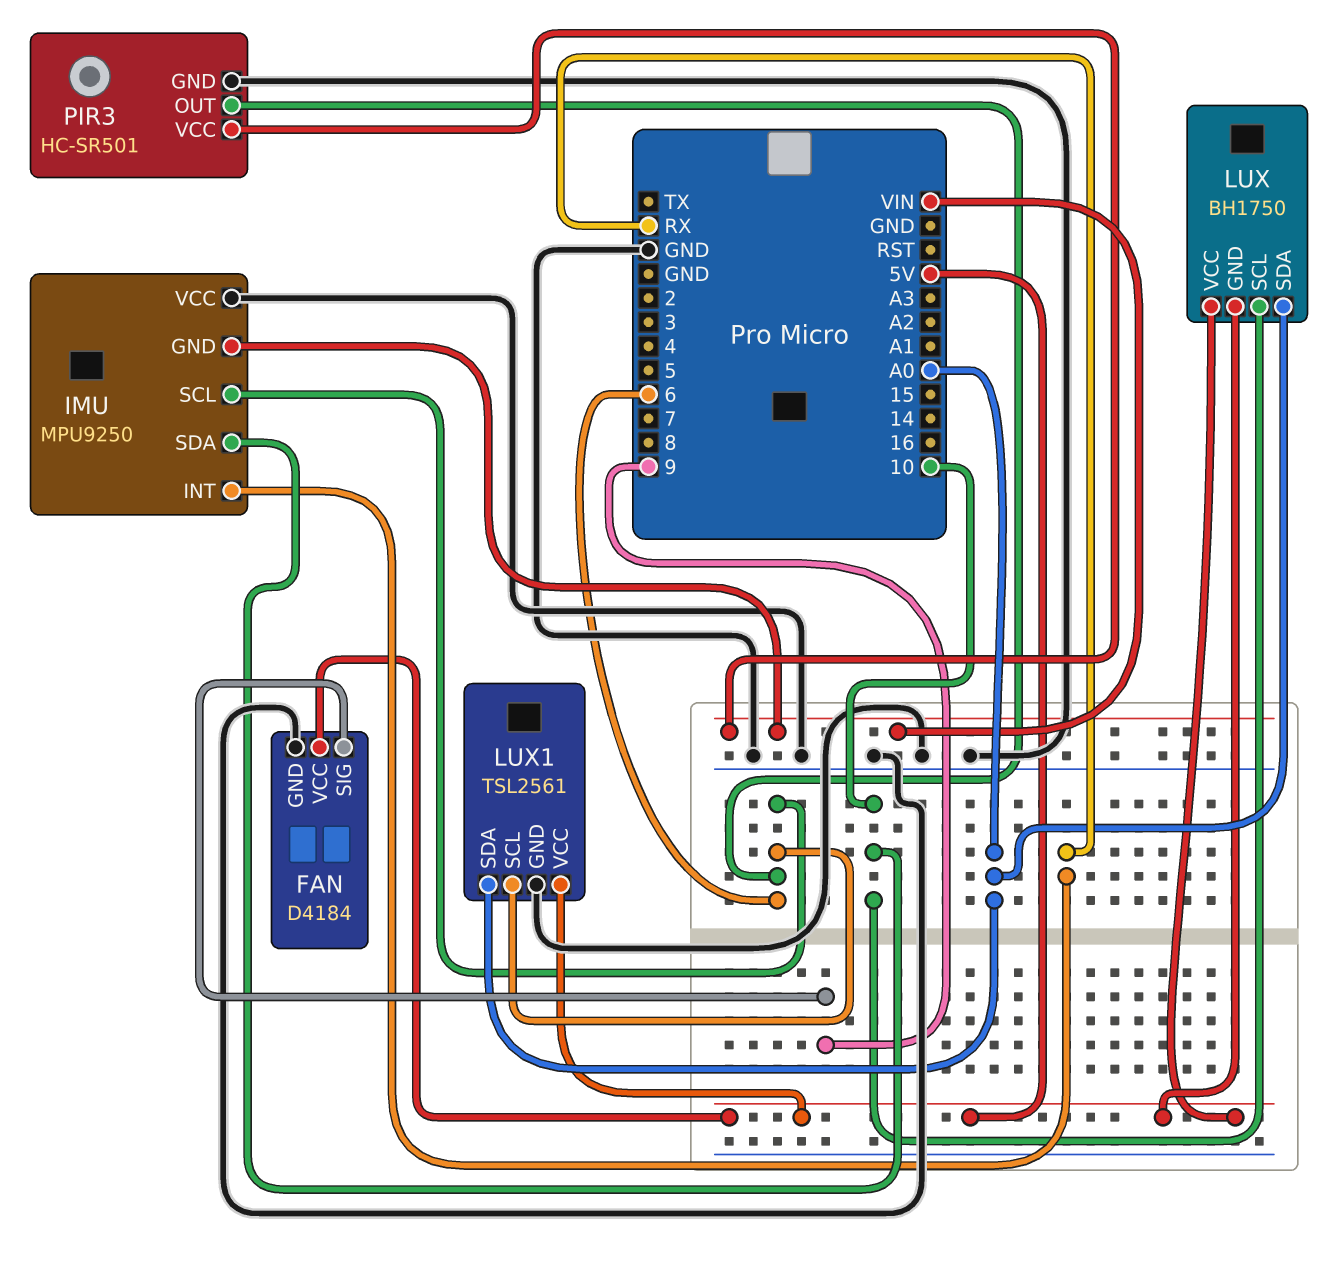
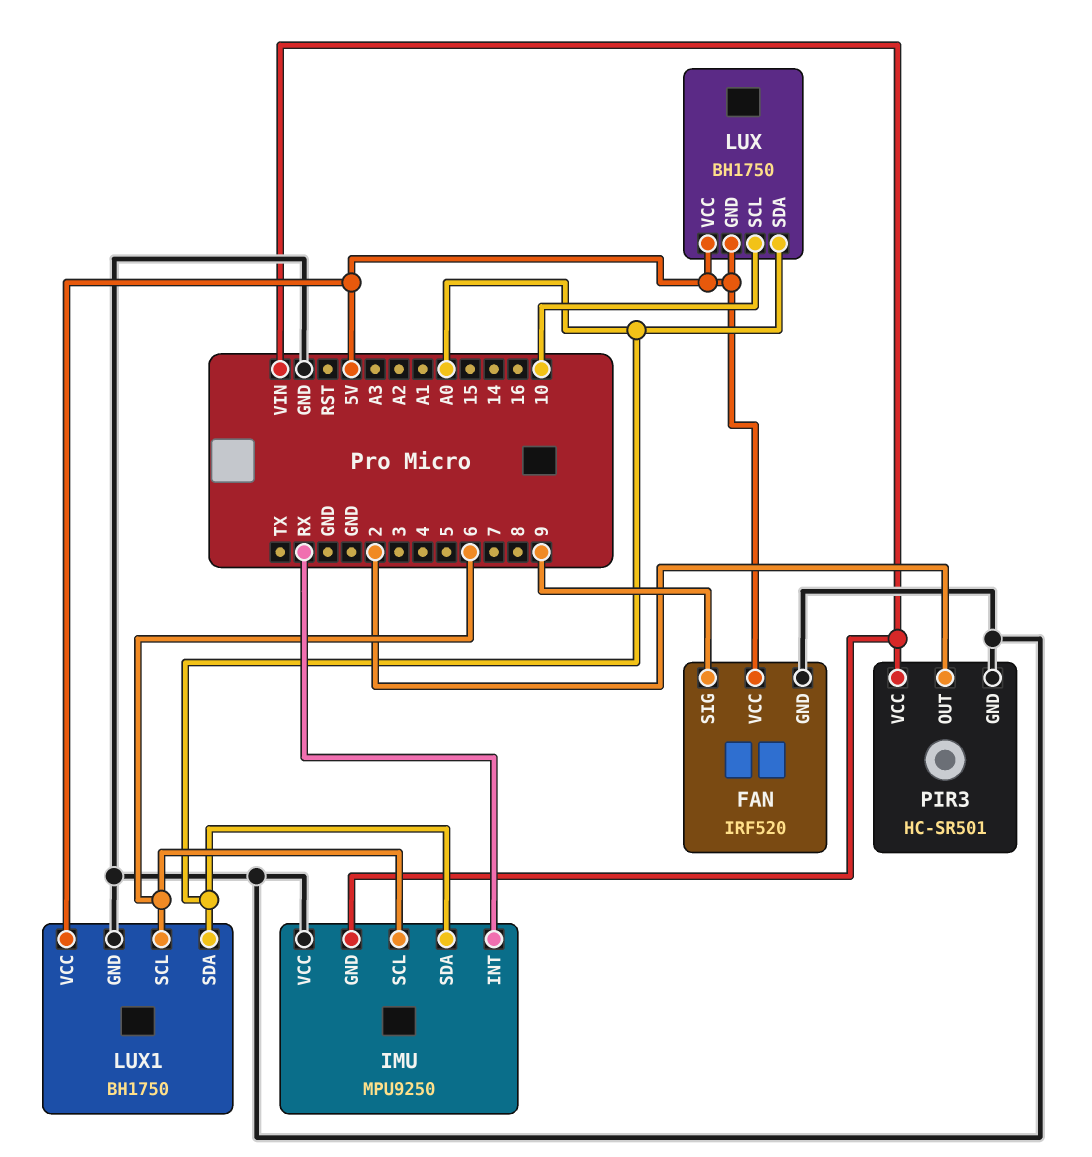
FAN: D4184 -> IRF520
IMU pin SDA: 10 -> A0
LUX1: TSL2561 -> BH1750
PIR3 pin OUT: 6 -> 2

